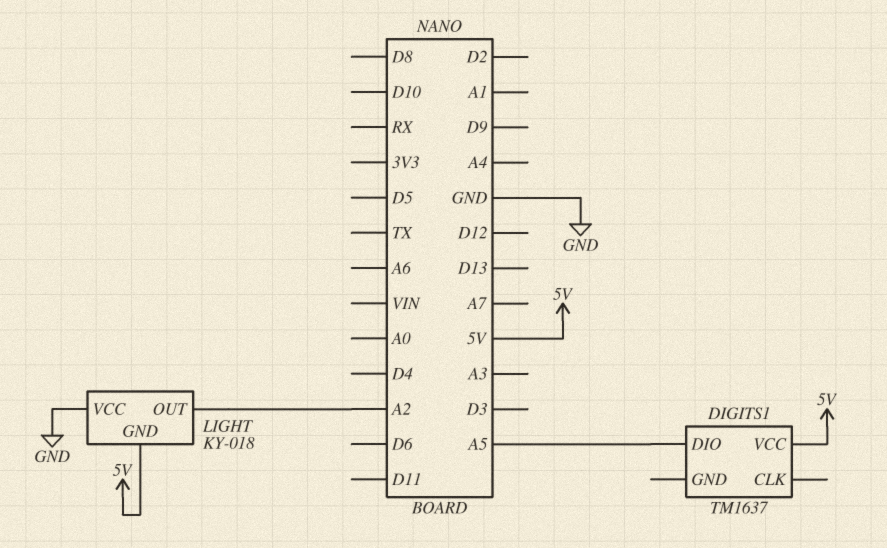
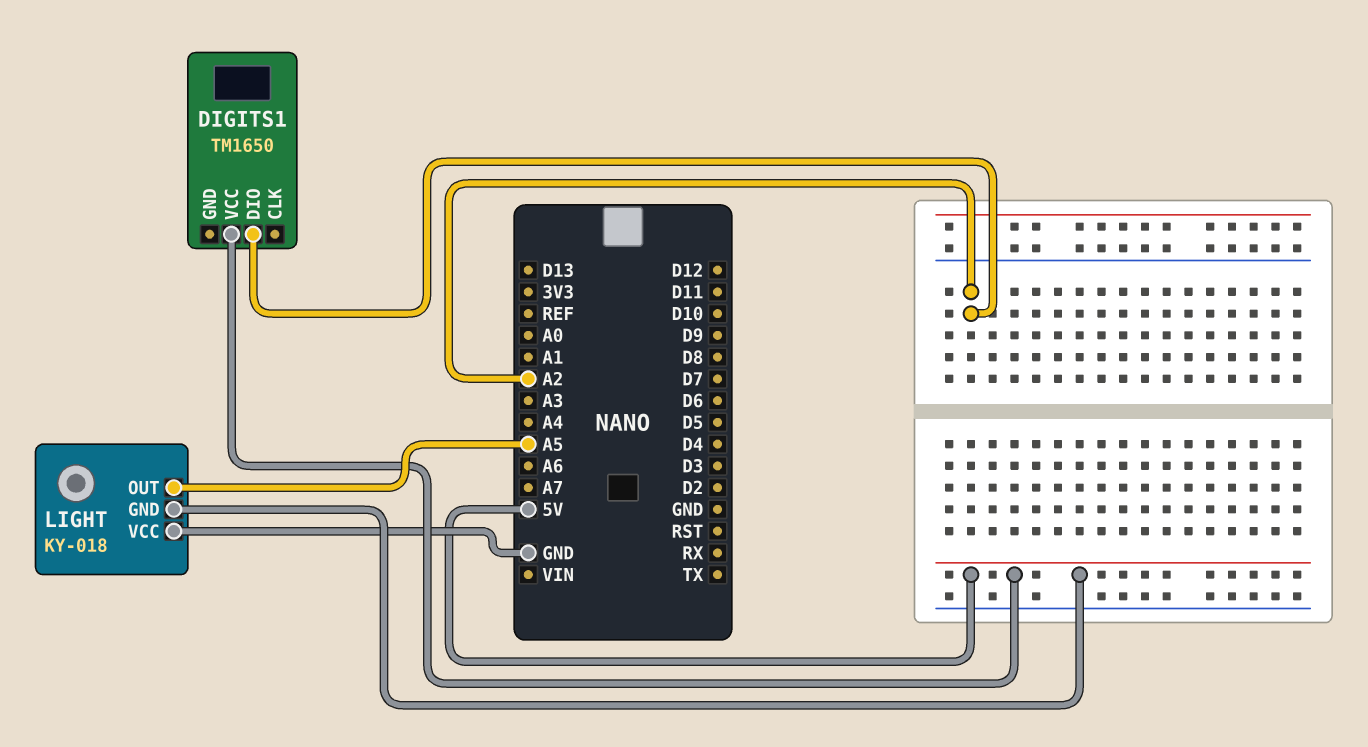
DIGITS1: TM1637 -> TM1650
DIGITS1 pin DIO: A5 -> A2
LIGHT pin OUT: A2 -> A5

